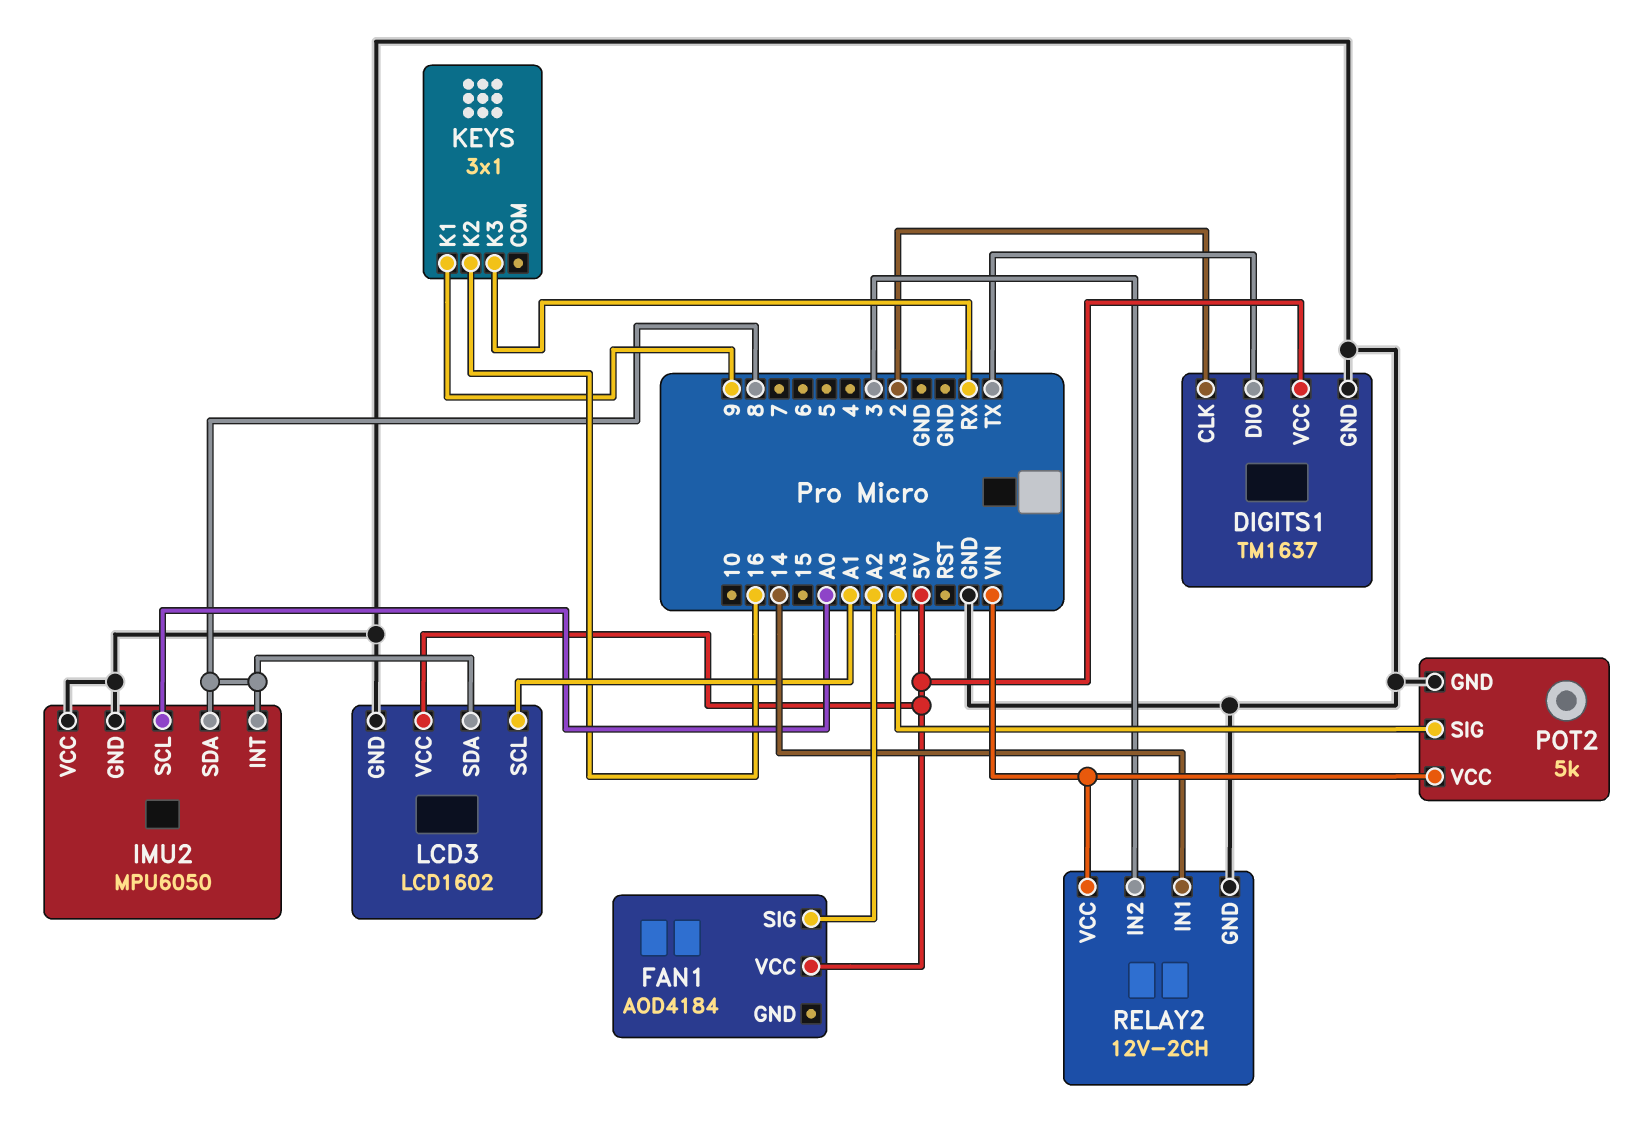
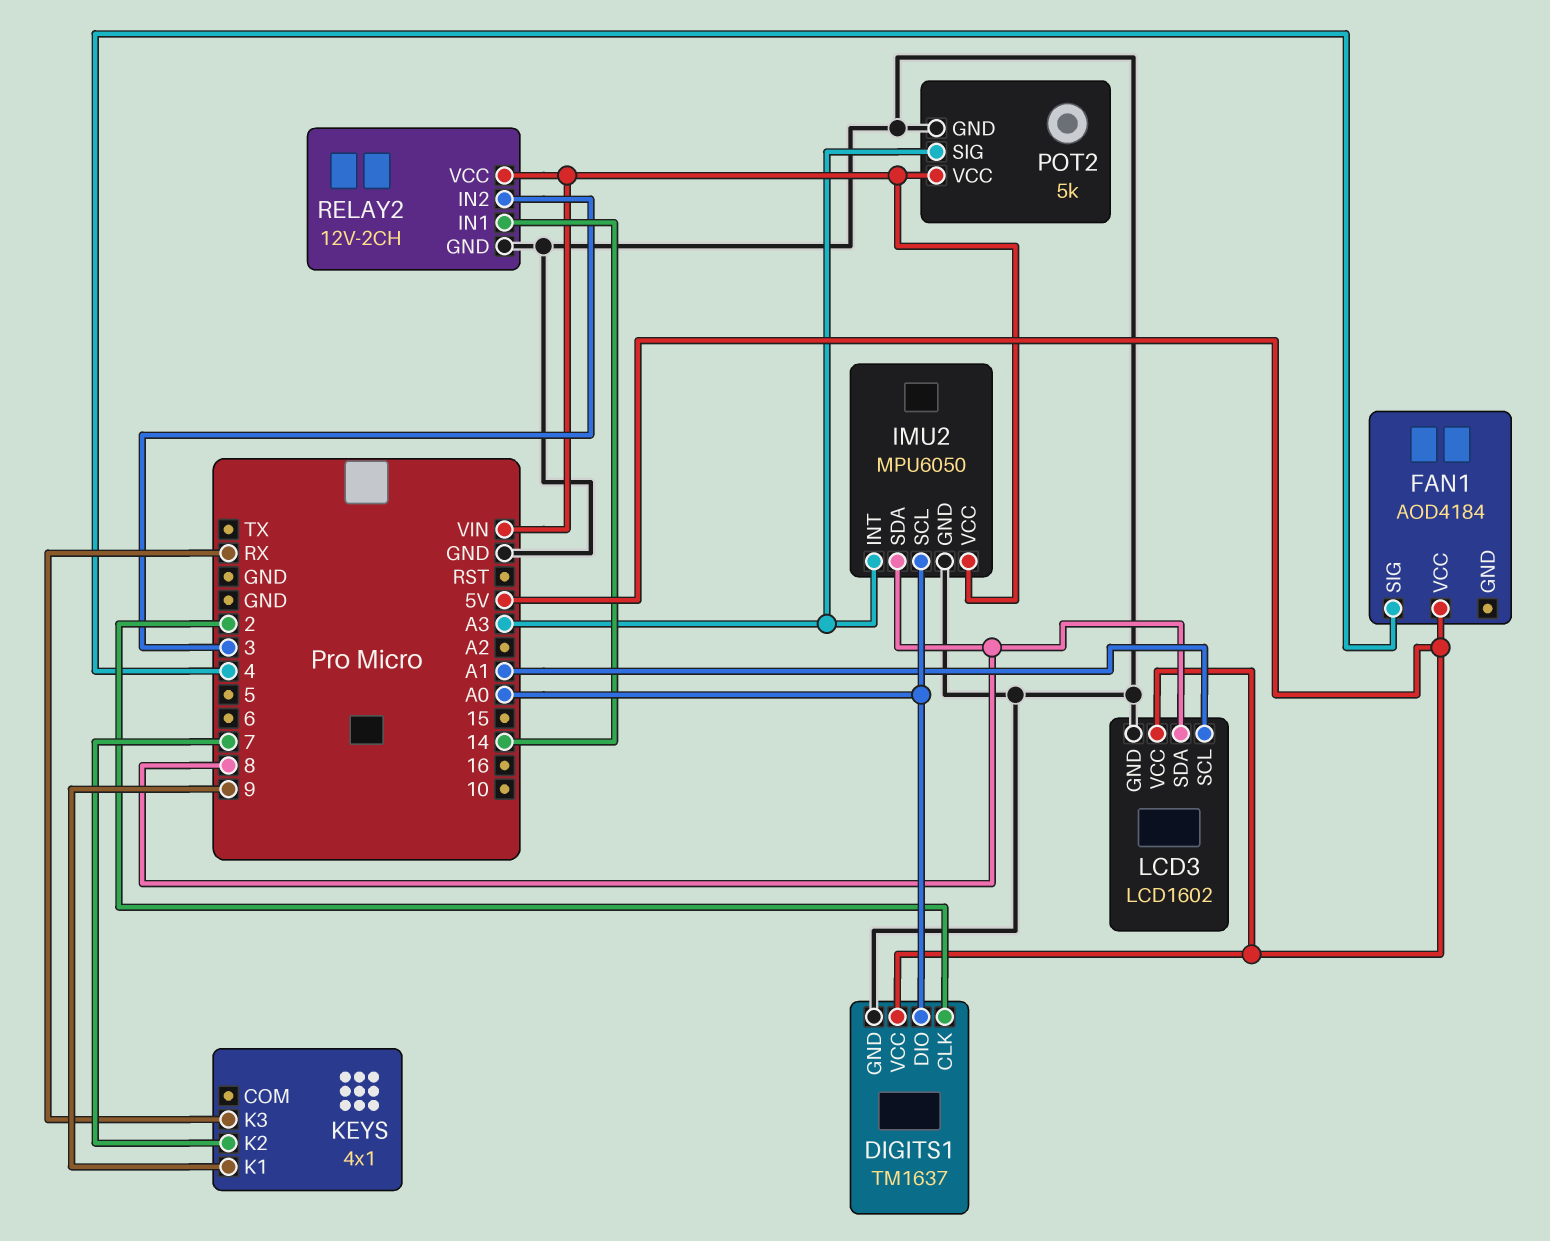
DIGITS1 pin DIO: TX -> A0
FAN1 pin SIG: A2 -> 4
IMU2 pin INT: 8 -> A3
IMU2 pin VCC: GND -> VIN
KEYS: 3x1 -> 4x1
KEYS pin K2: 16 -> 7

